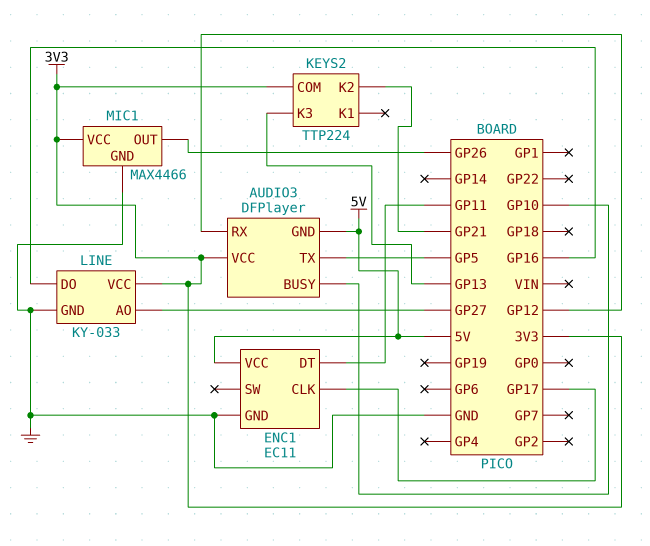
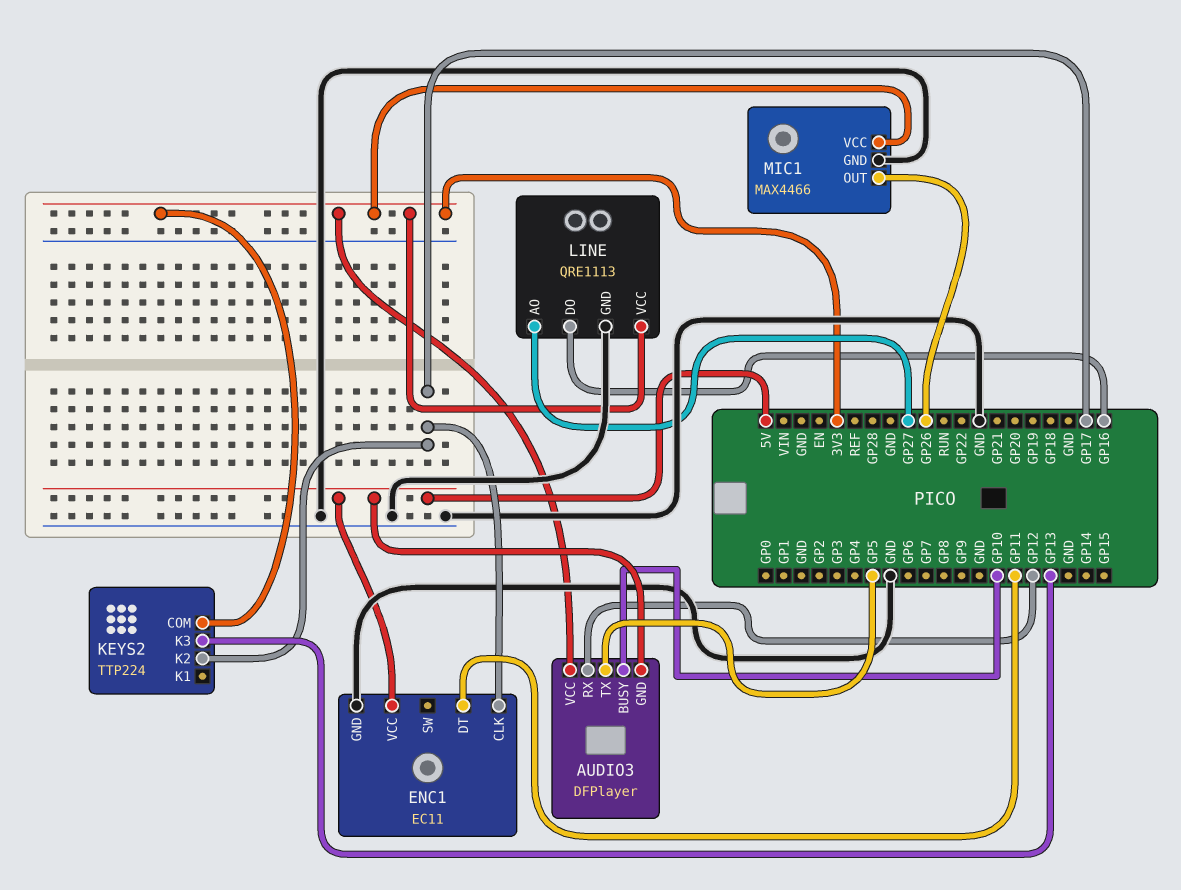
KEYS2 pin K2: GP21 -> GP17
LINE: KY-033 -> QRE1113

